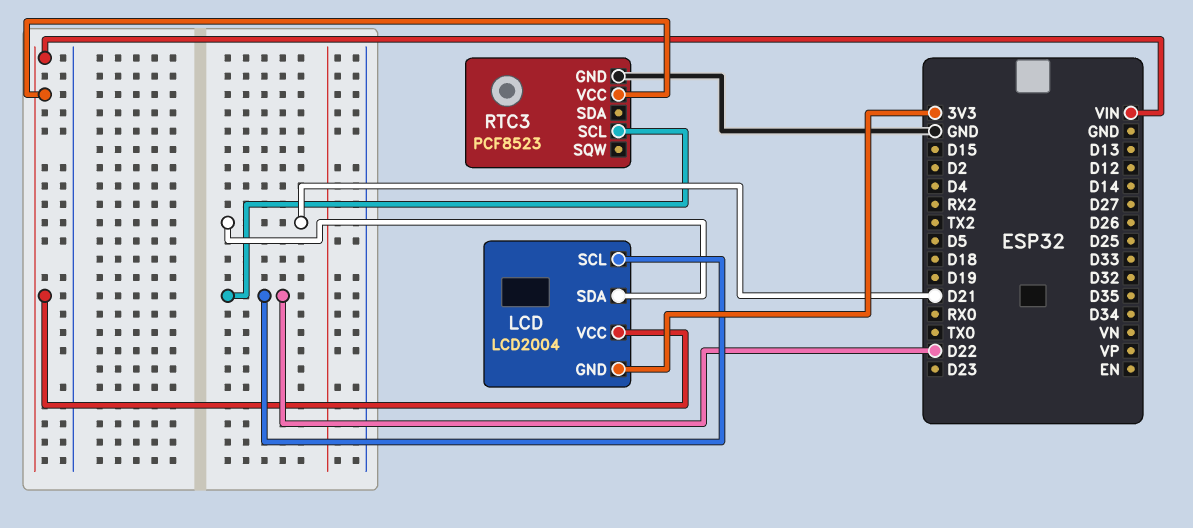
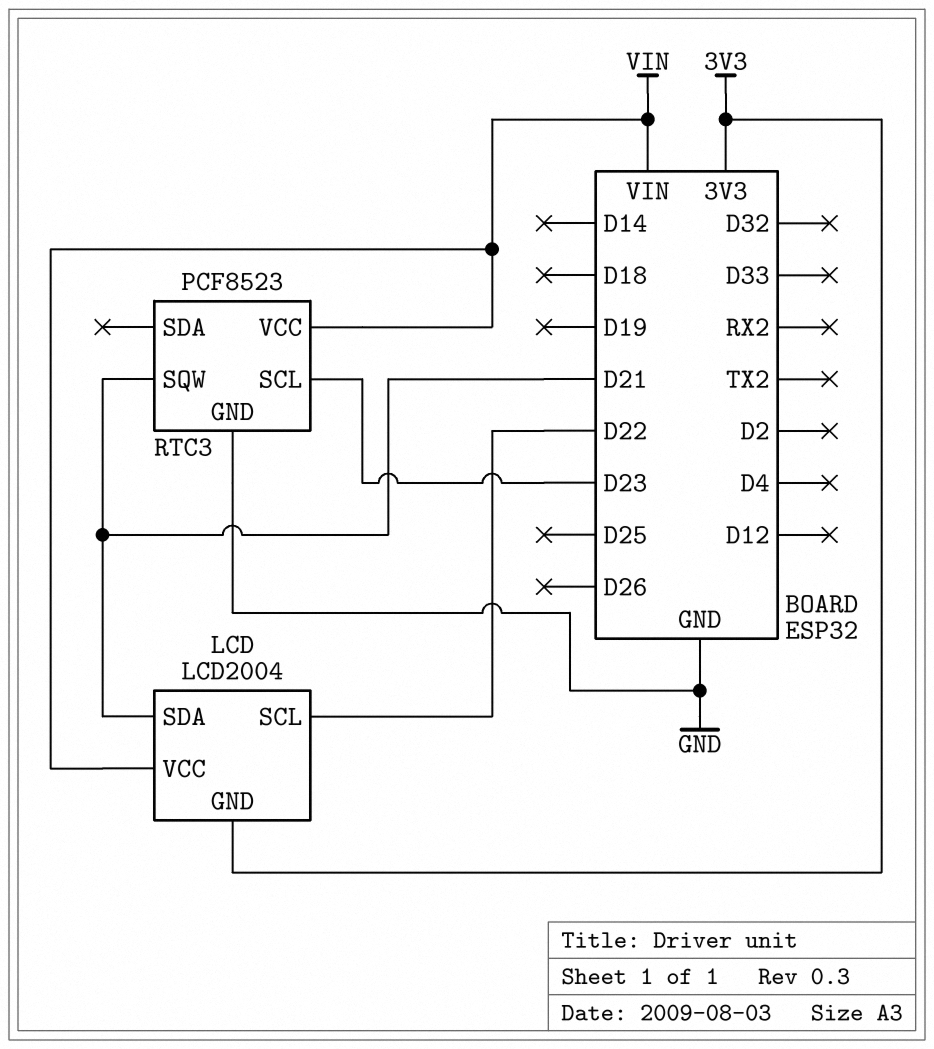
RTC3 pin SCL: D22 -> D23
RTC3 pin SQW: none -> D21

